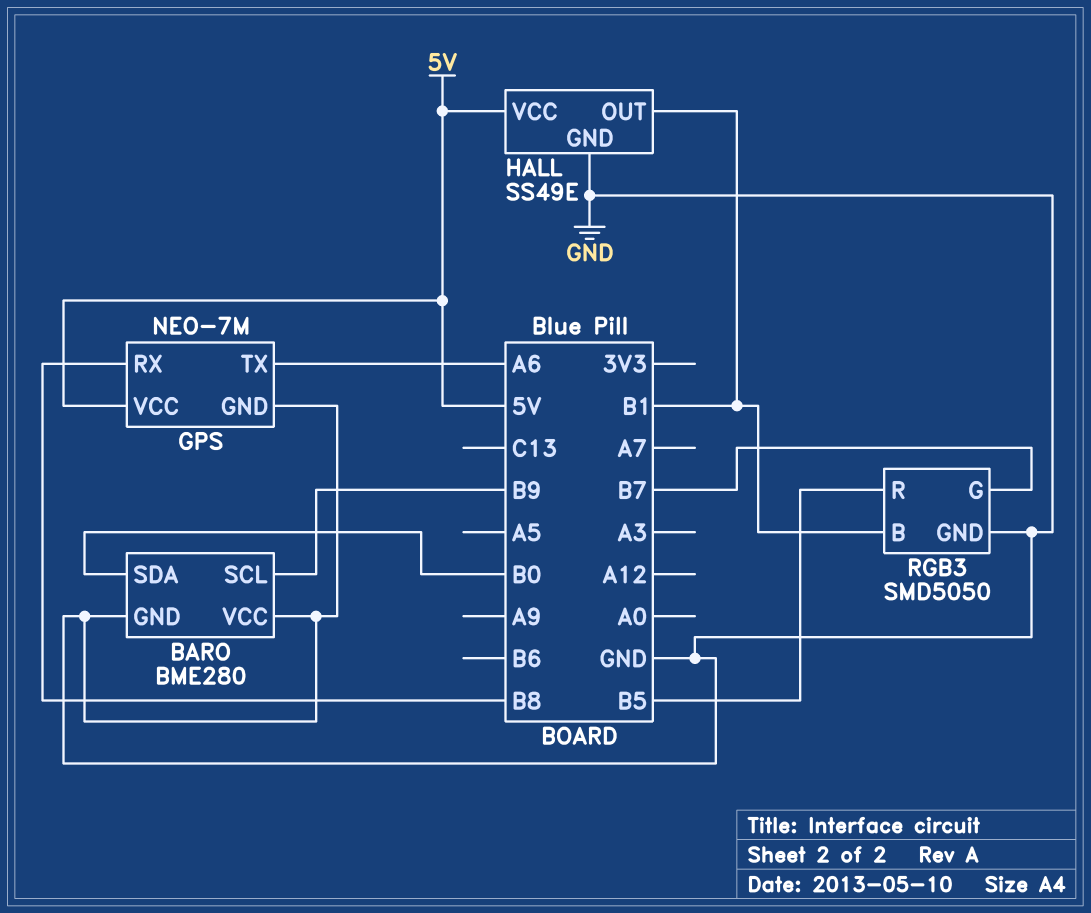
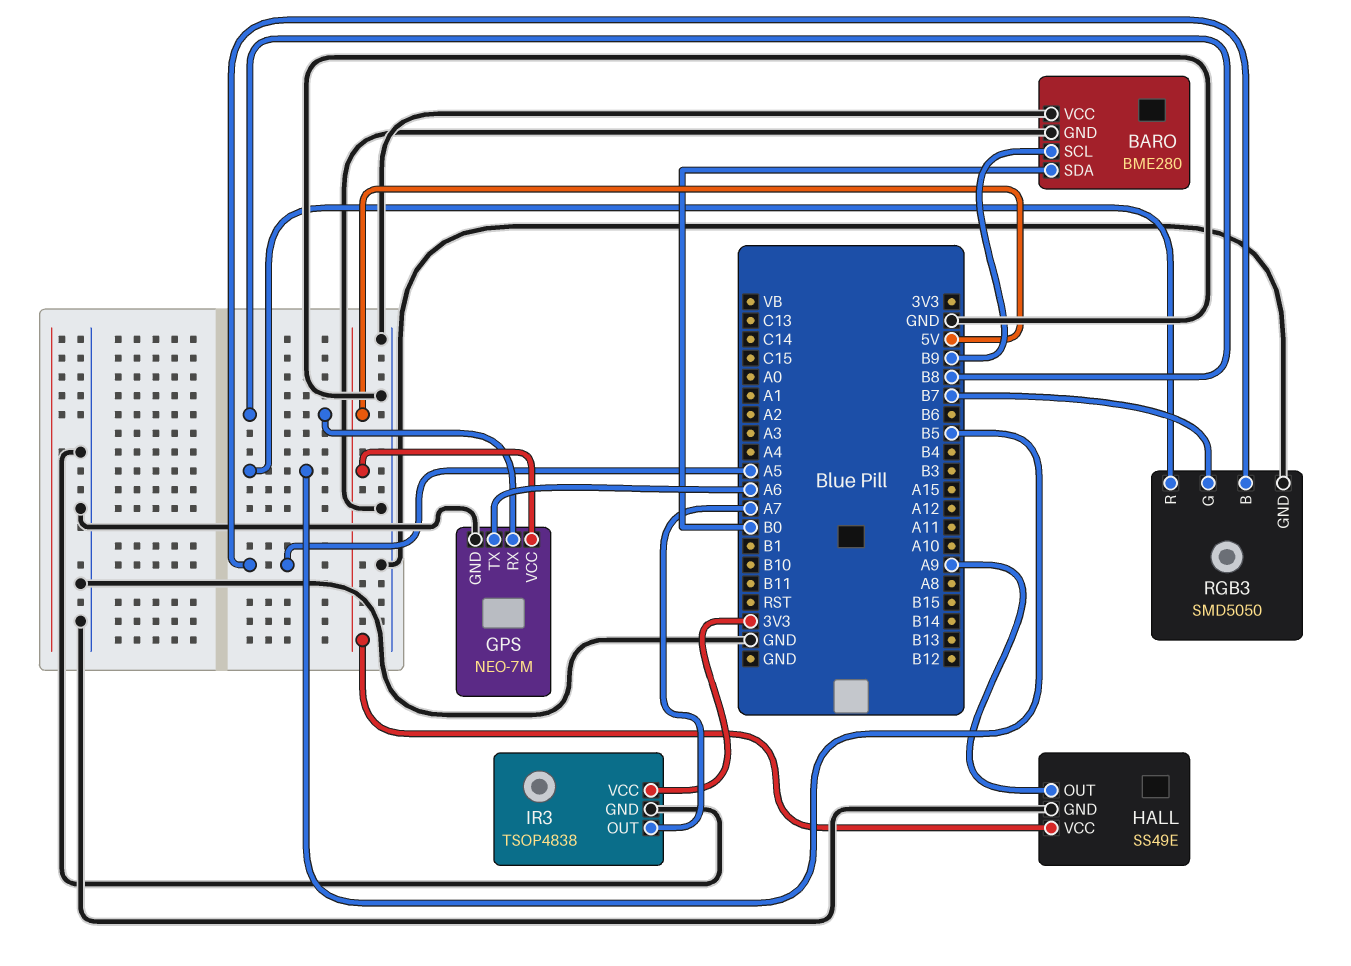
HALL pin OUT: B1 -> A9
IR3: none -> TSOP4838
IR3 pin GND: none -> GND
IR3 pin OUT: none -> A7
IR3 pin VCC: none -> 3V3
RGB3 pin B: B1 -> A5

